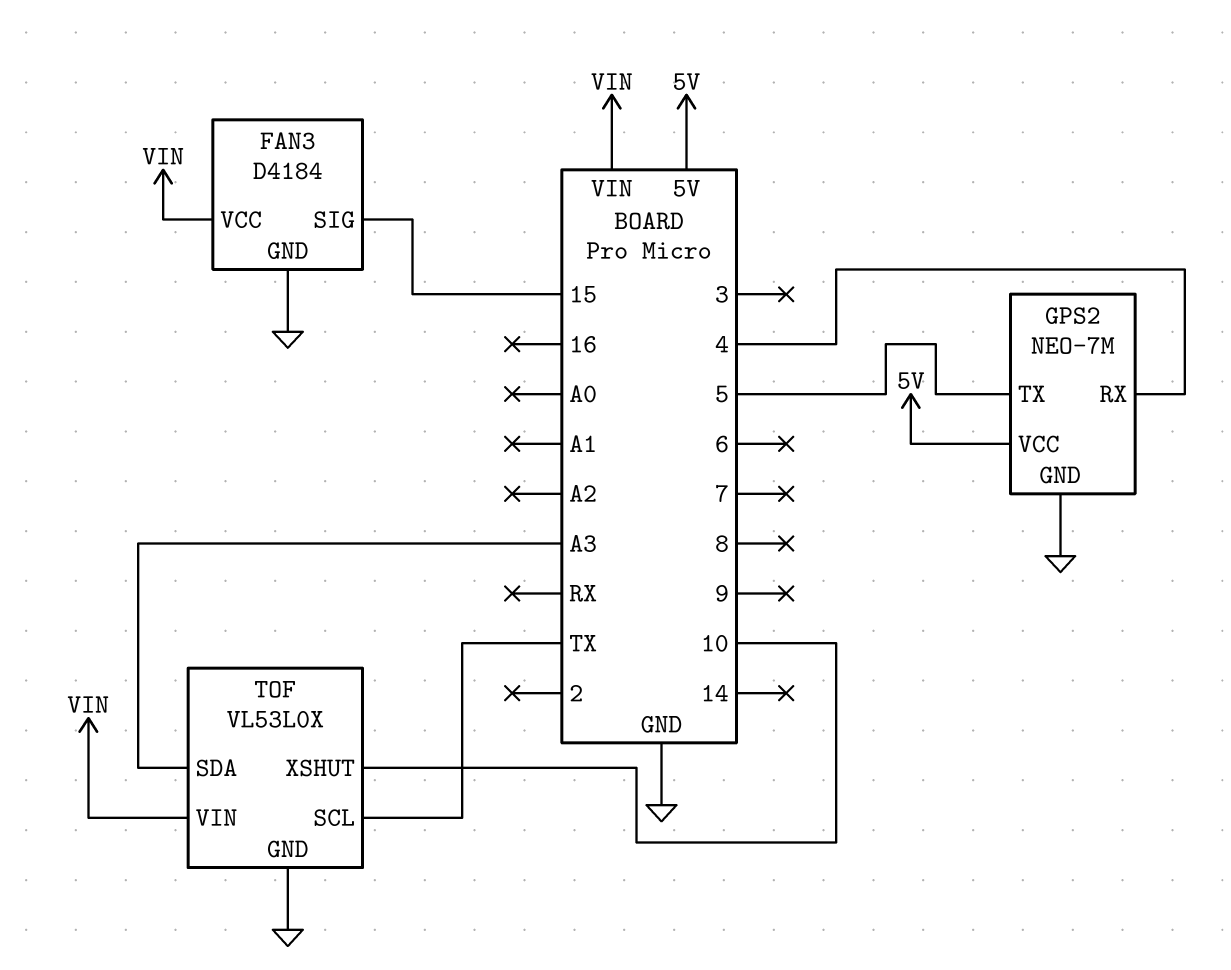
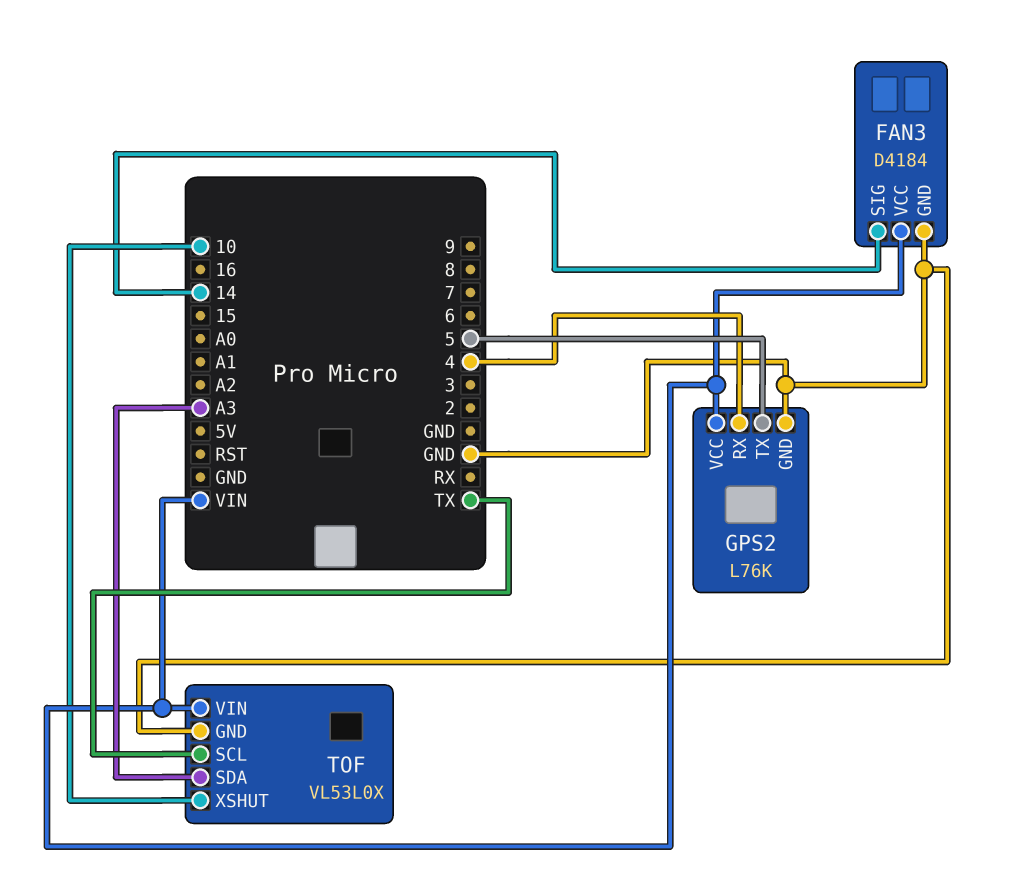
FAN3 pin SIG: 15 -> 14
GPS2: NEO-7M -> L76K
GPS2 pin VCC: 5V -> VIN

